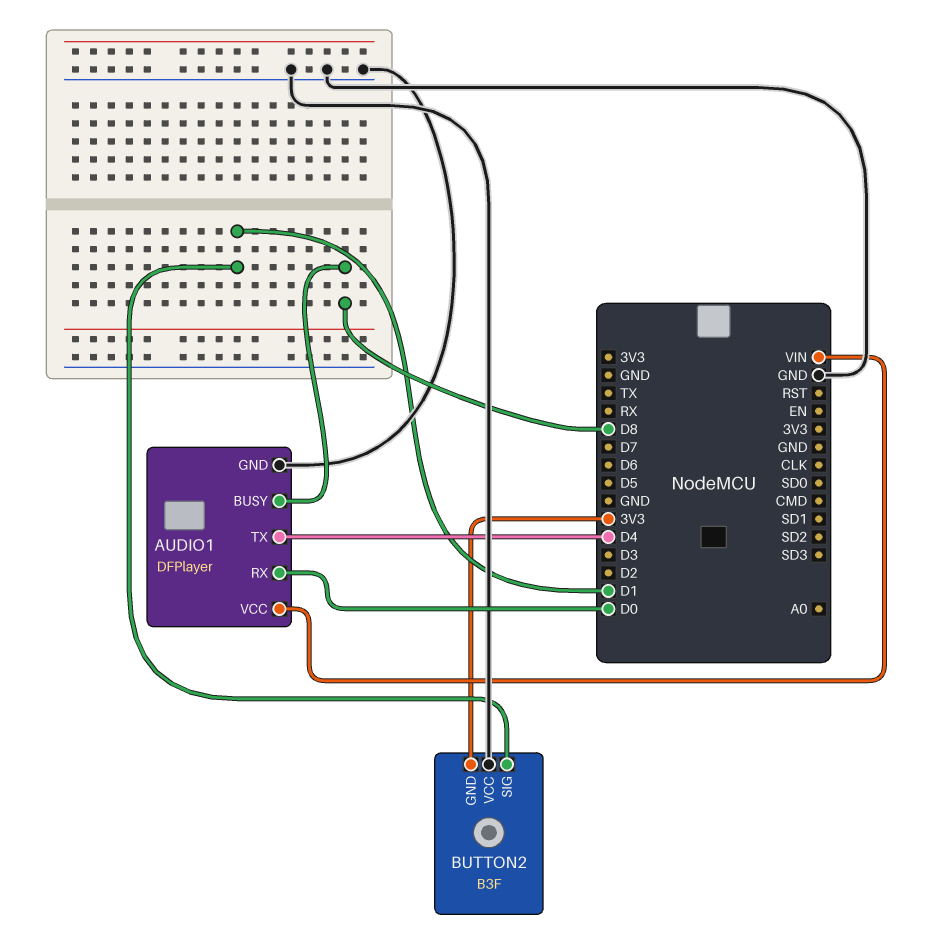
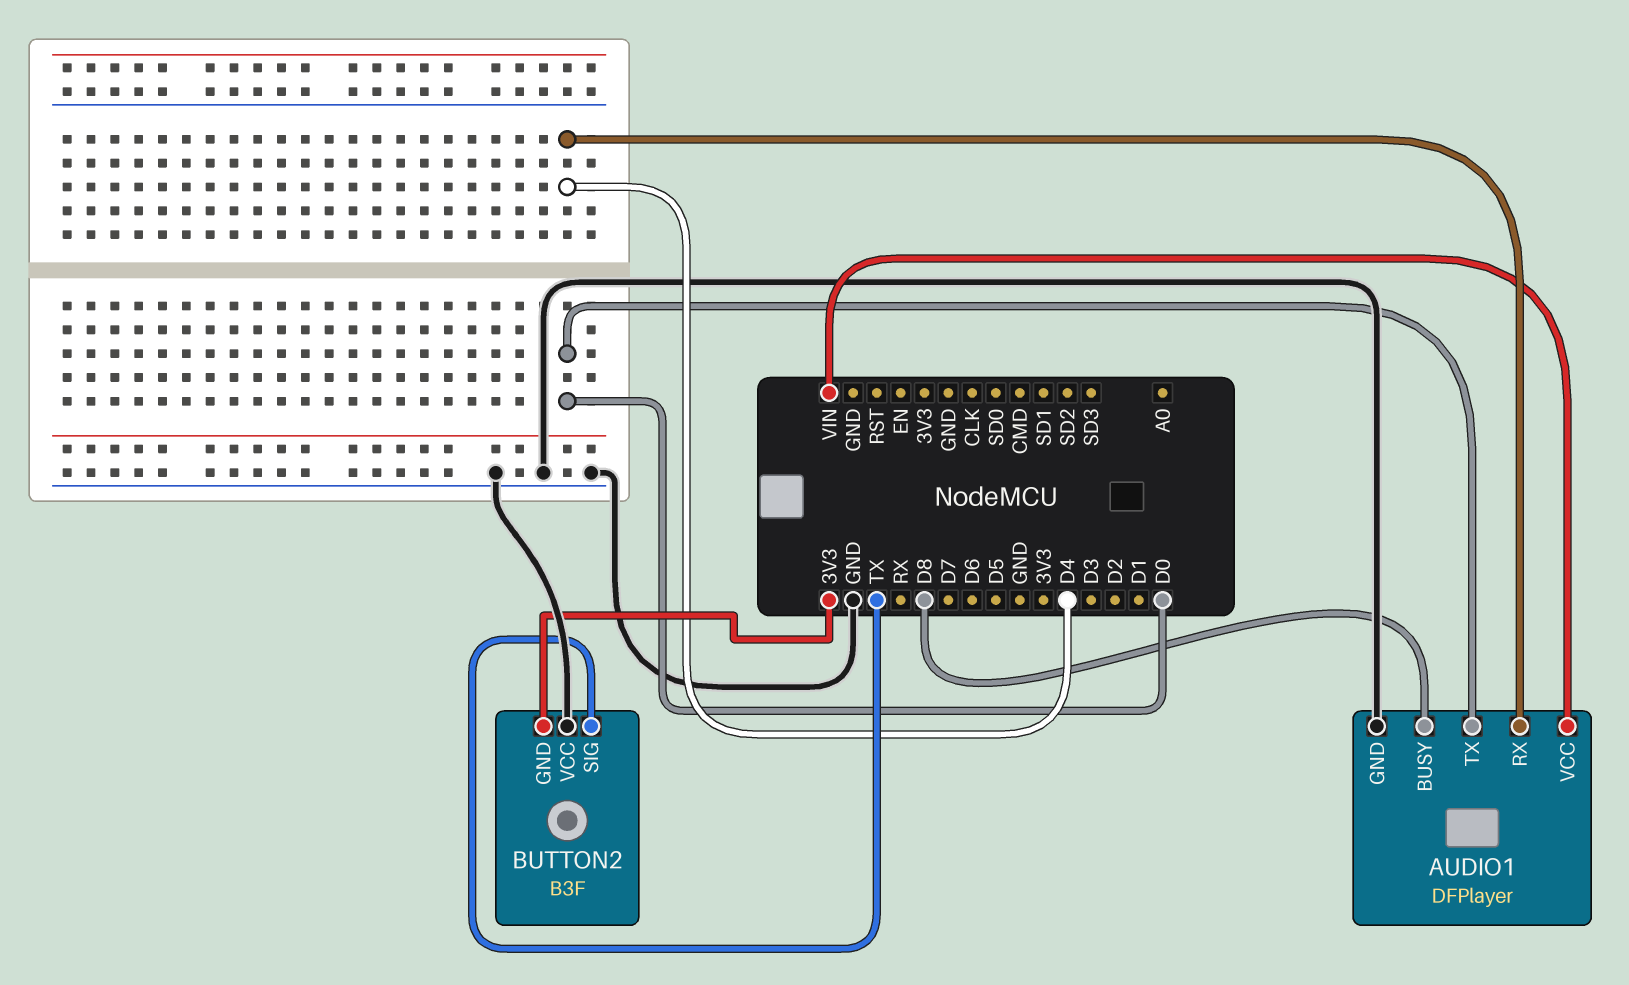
AUDIO1 pin RX: D0 -> D4
AUDIO1 pin TX: D4 -> D0
BUTTON2 pin SIG: D1 -> TX

